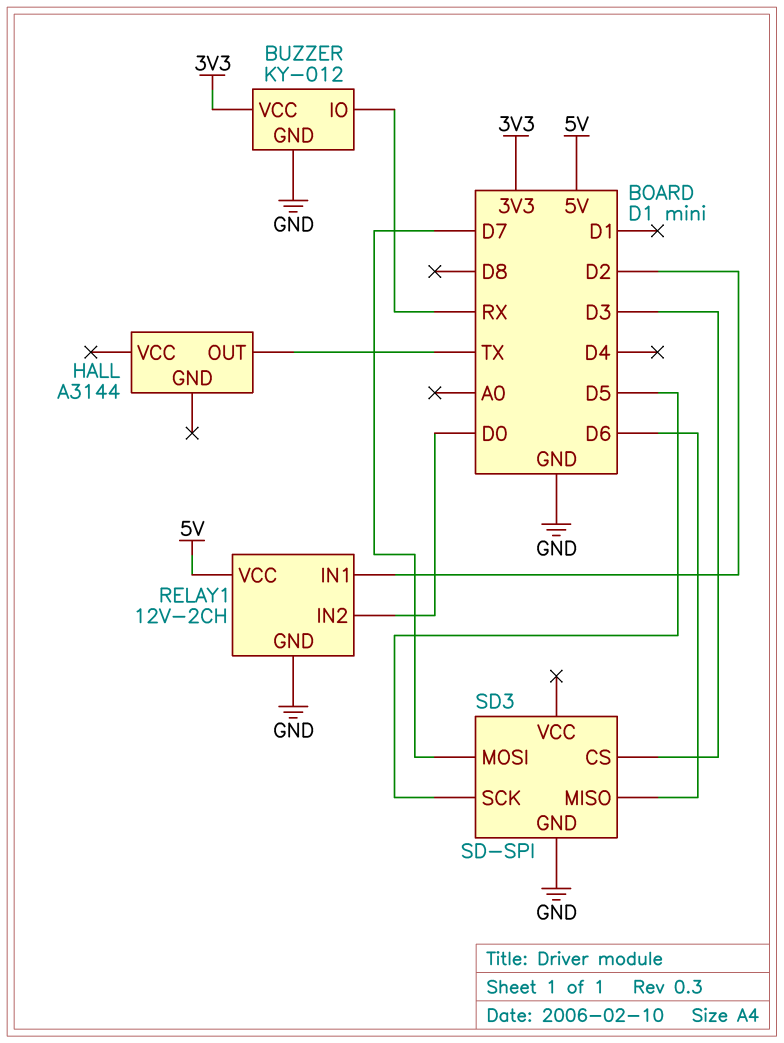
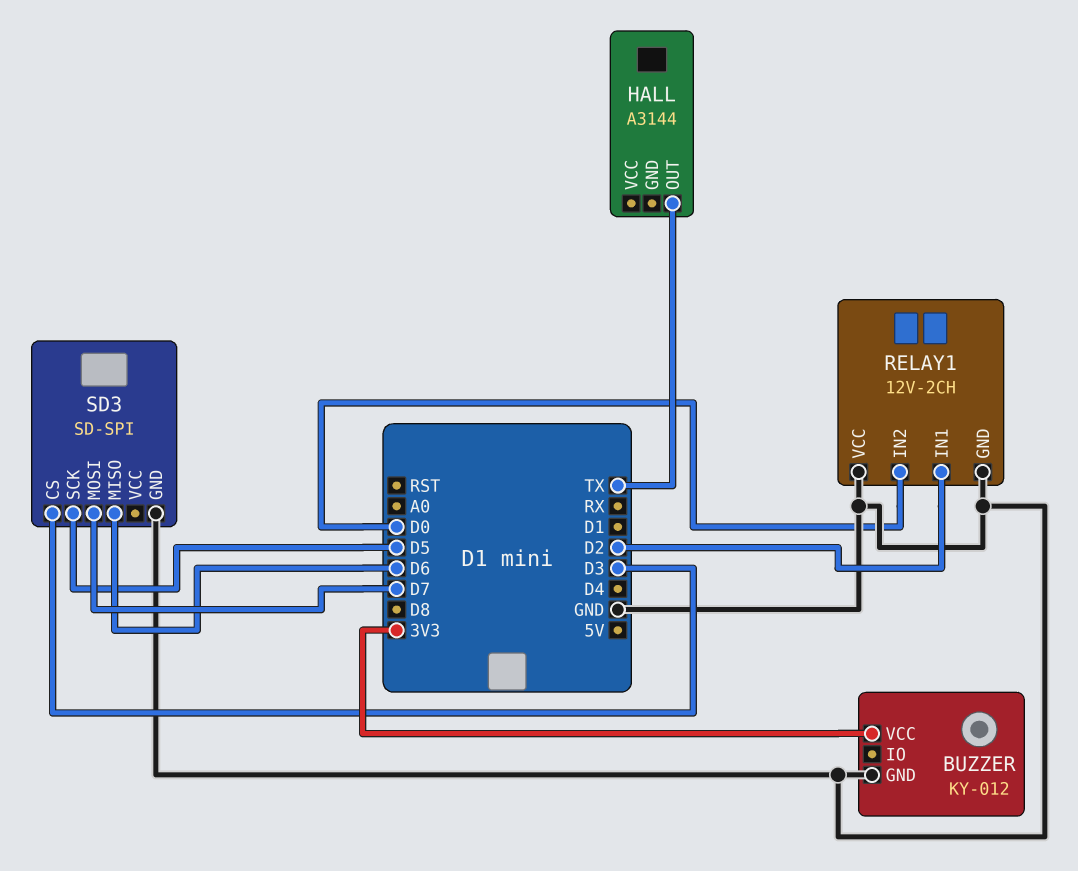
BUZZER pin IO: RX -> none
RELAY1 pin VCC: 5V -> GND

